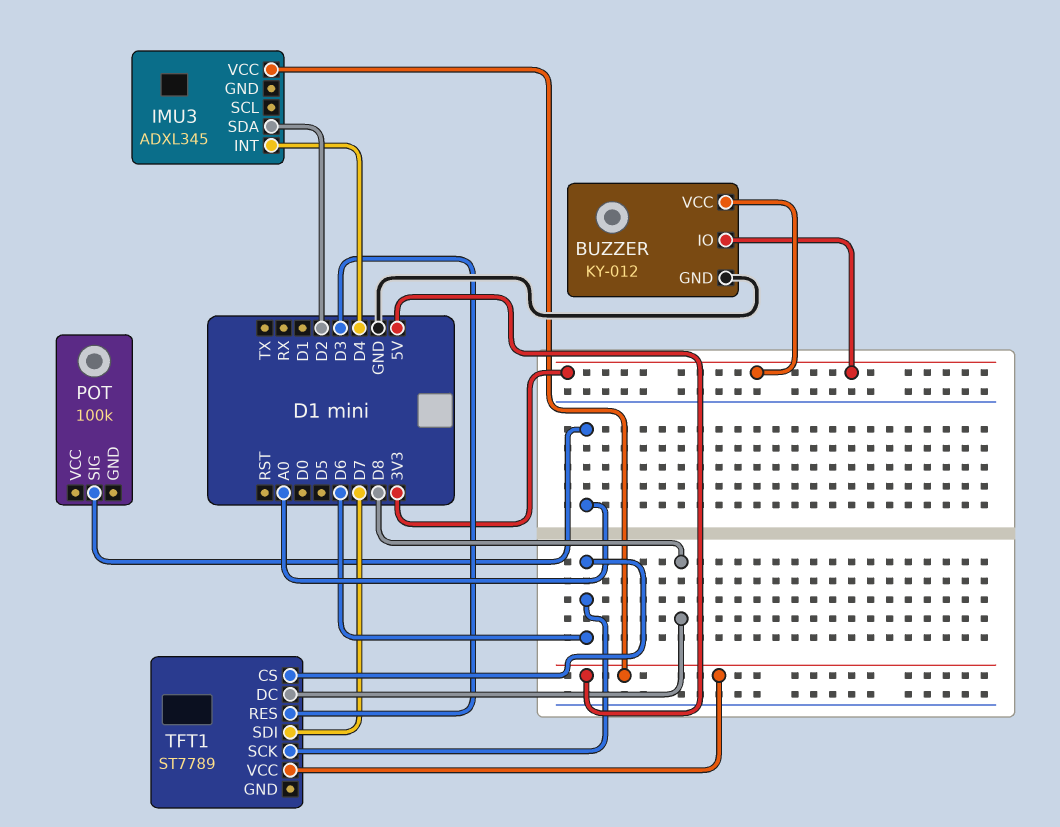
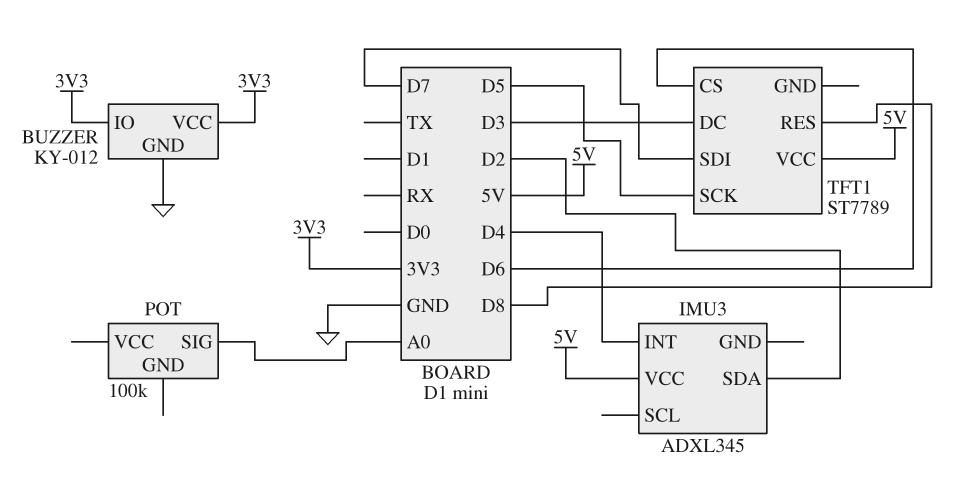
TFT1 pin DC: D8 -> D3
TFT1 pin RES: D3 -> D8
TFT1 pin SCK: D6 -> D5

